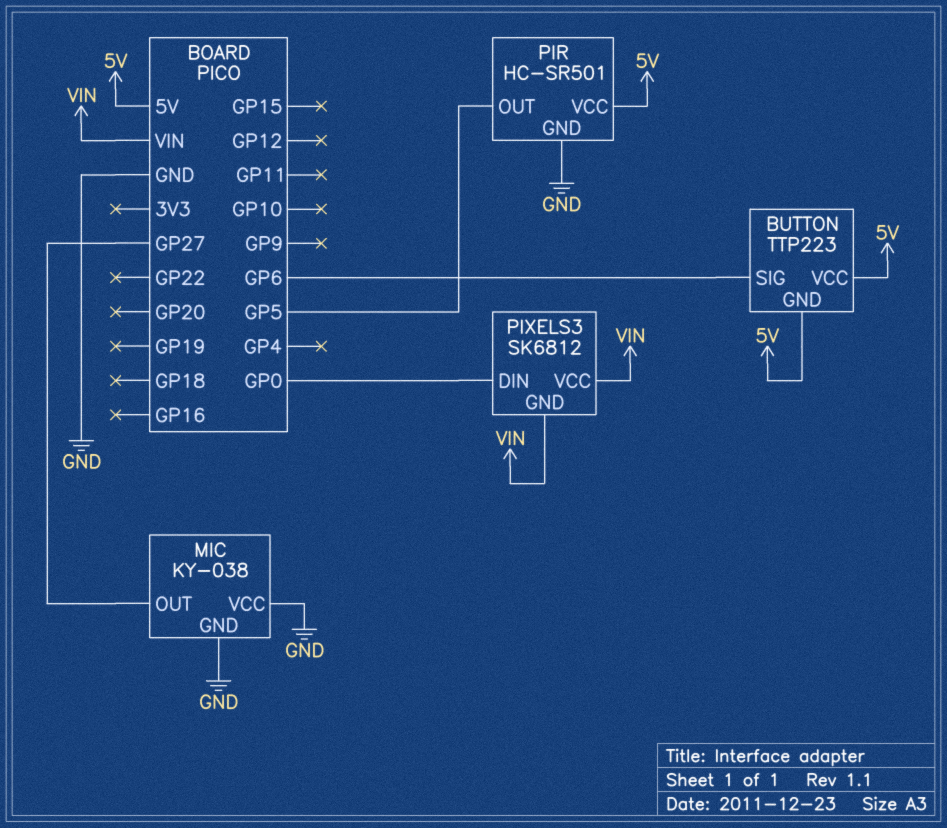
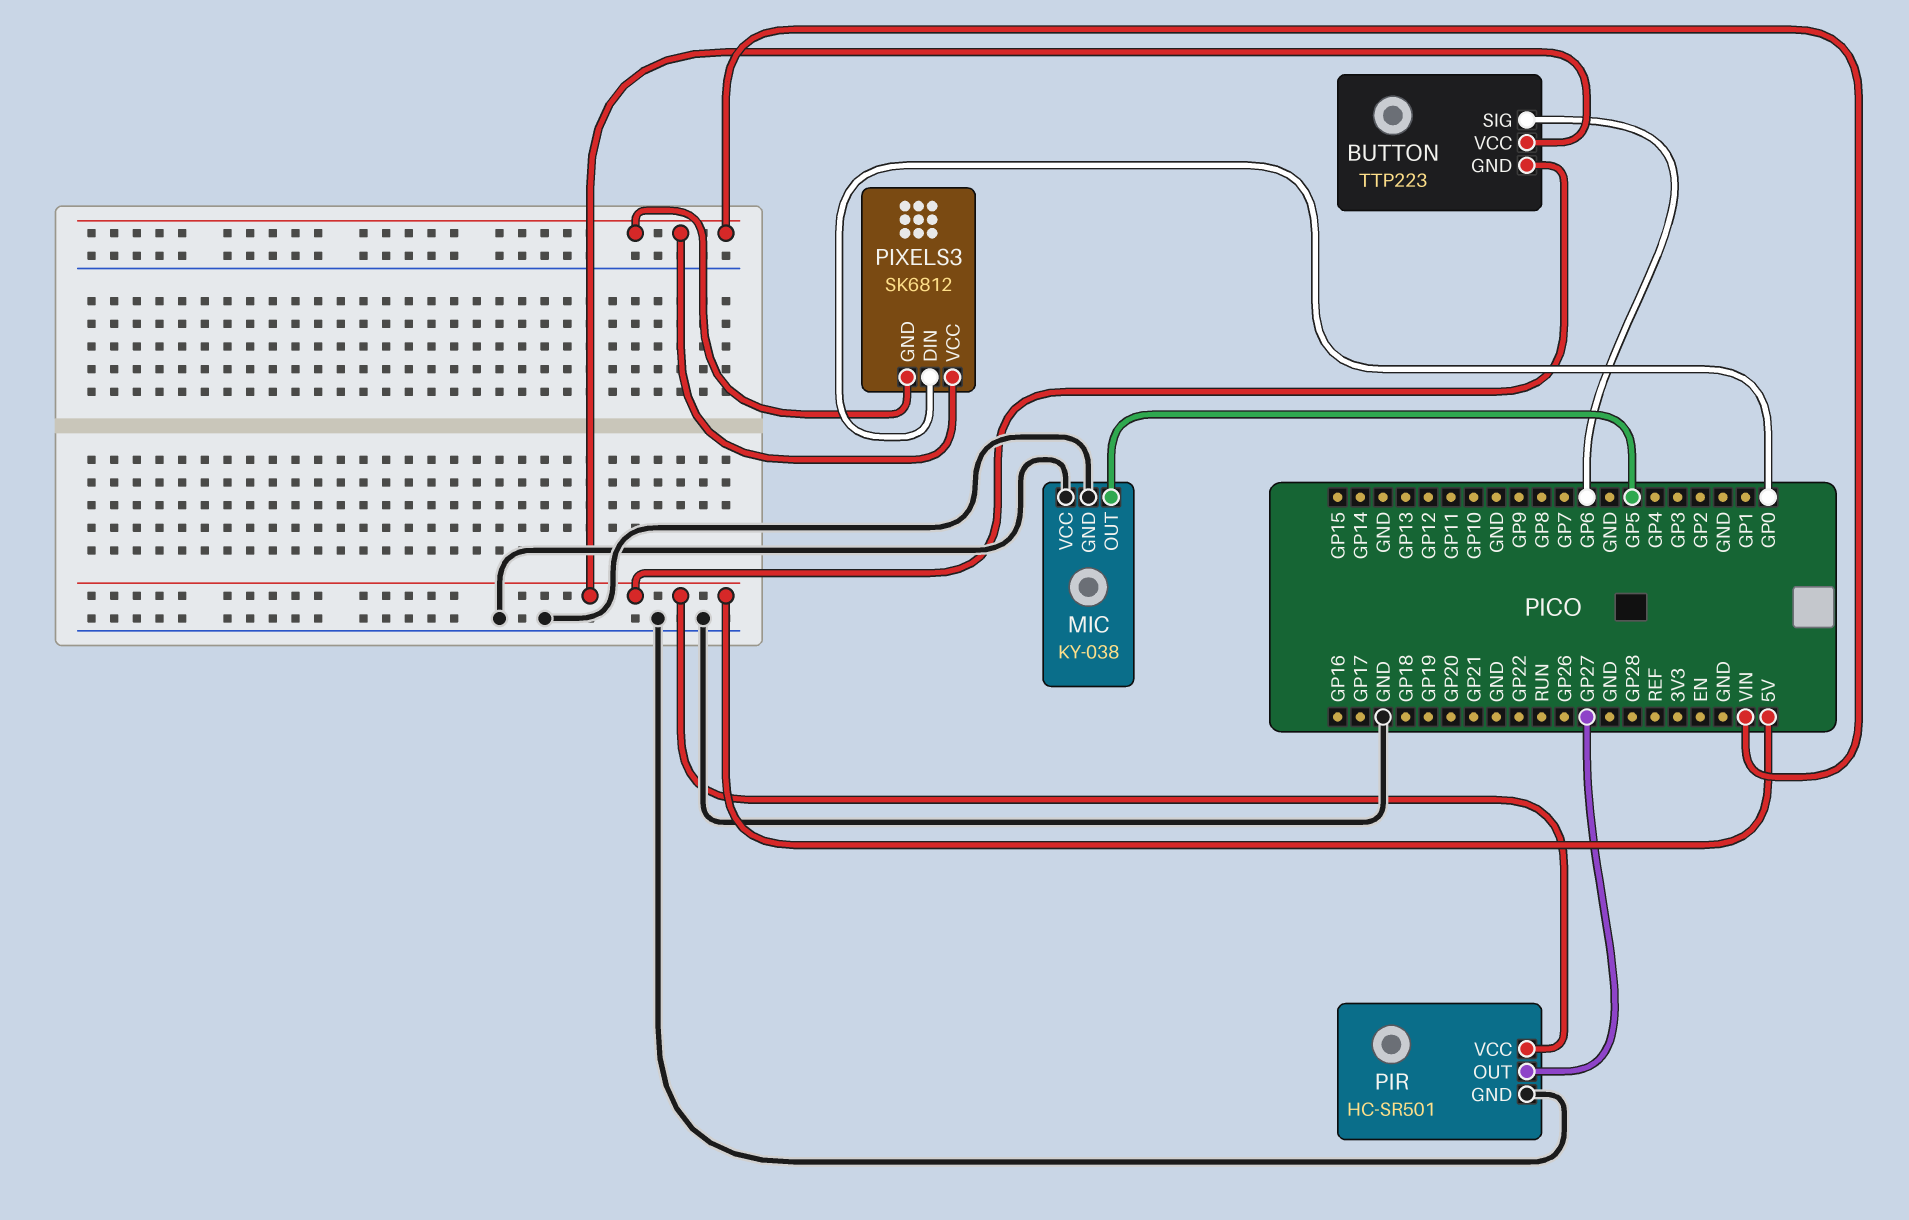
MIC pin OUT: GP27 -> GP5
PIR pin OUT: GP5 -> GP27

